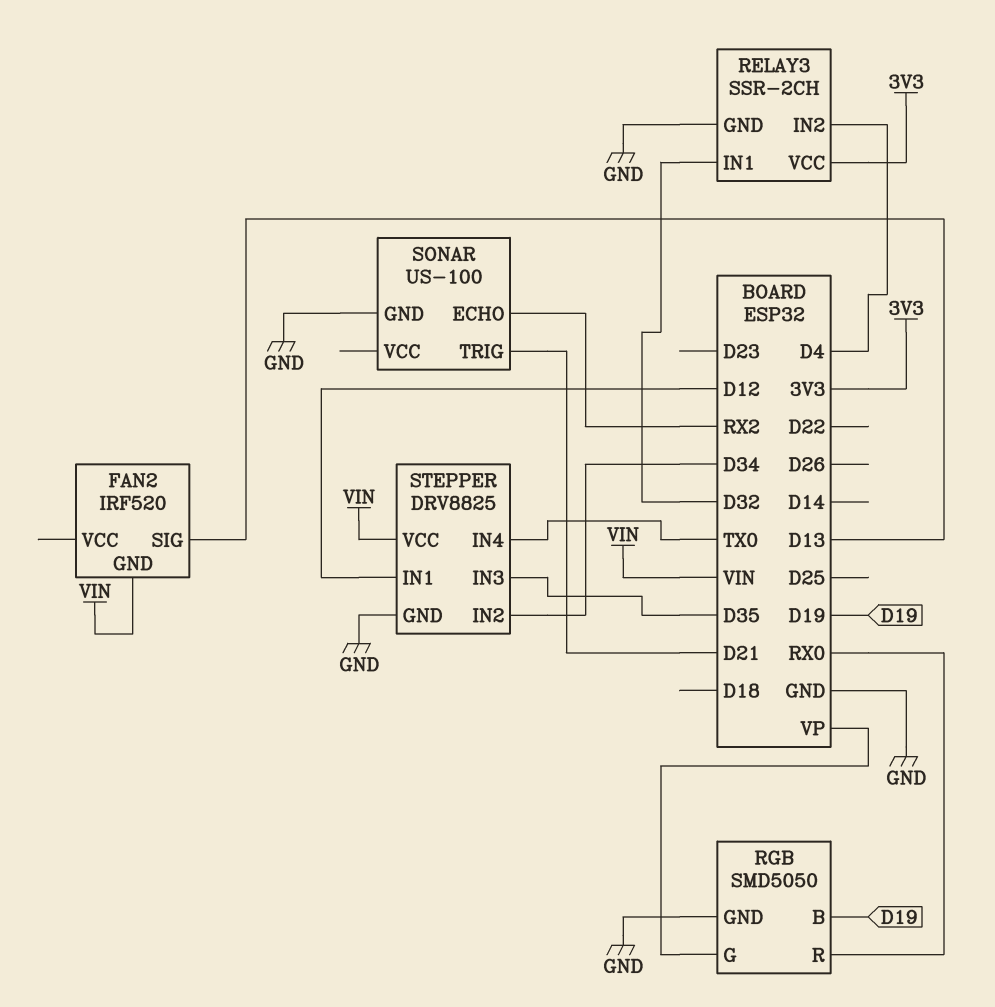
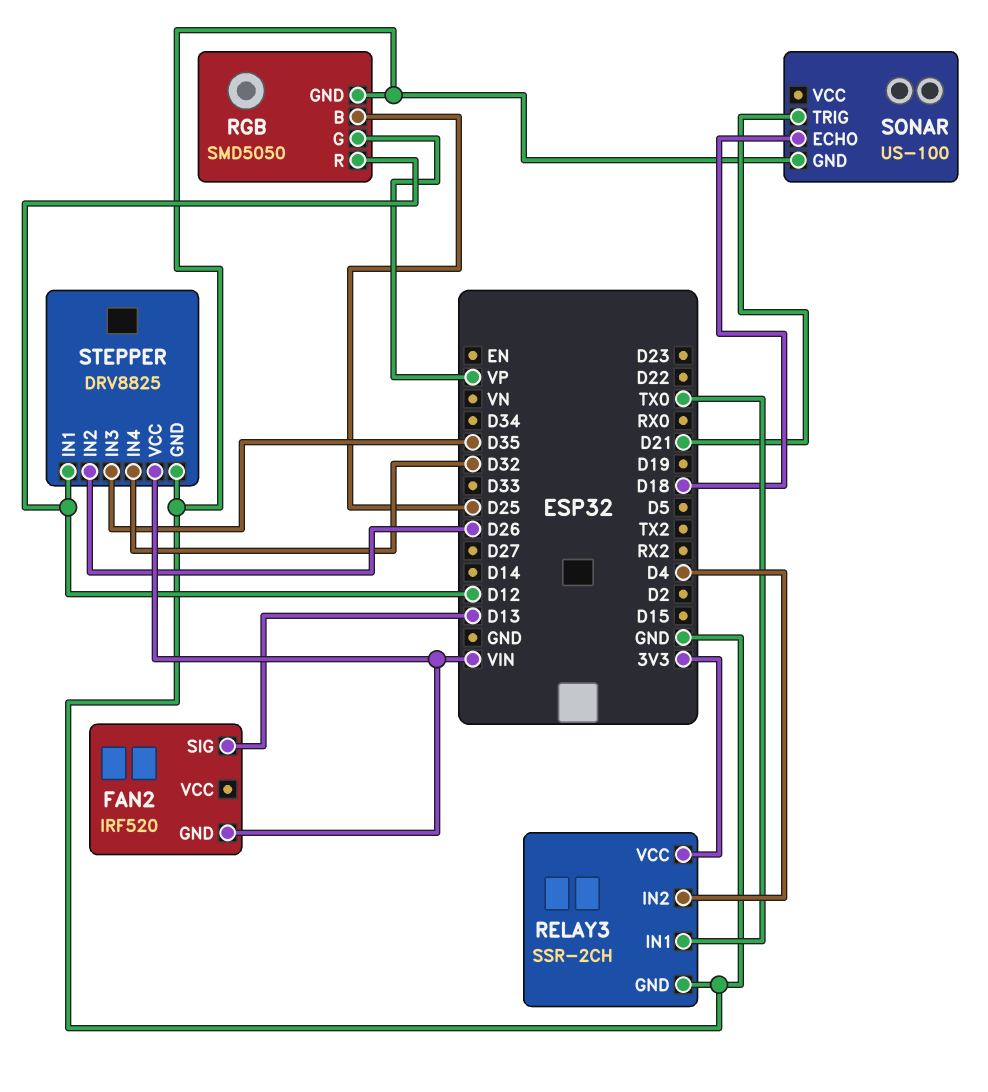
RELAY3 pin IN1: D32 -> TX0
RGB pin B: D19 -> D25
RGB pin R: RX0 -> D12
SONAR pin ECHO: RX2 -> D18
STEPPER pin IN2: D34 -> D26
STEPPER pin IN4: TX0 -> D32

